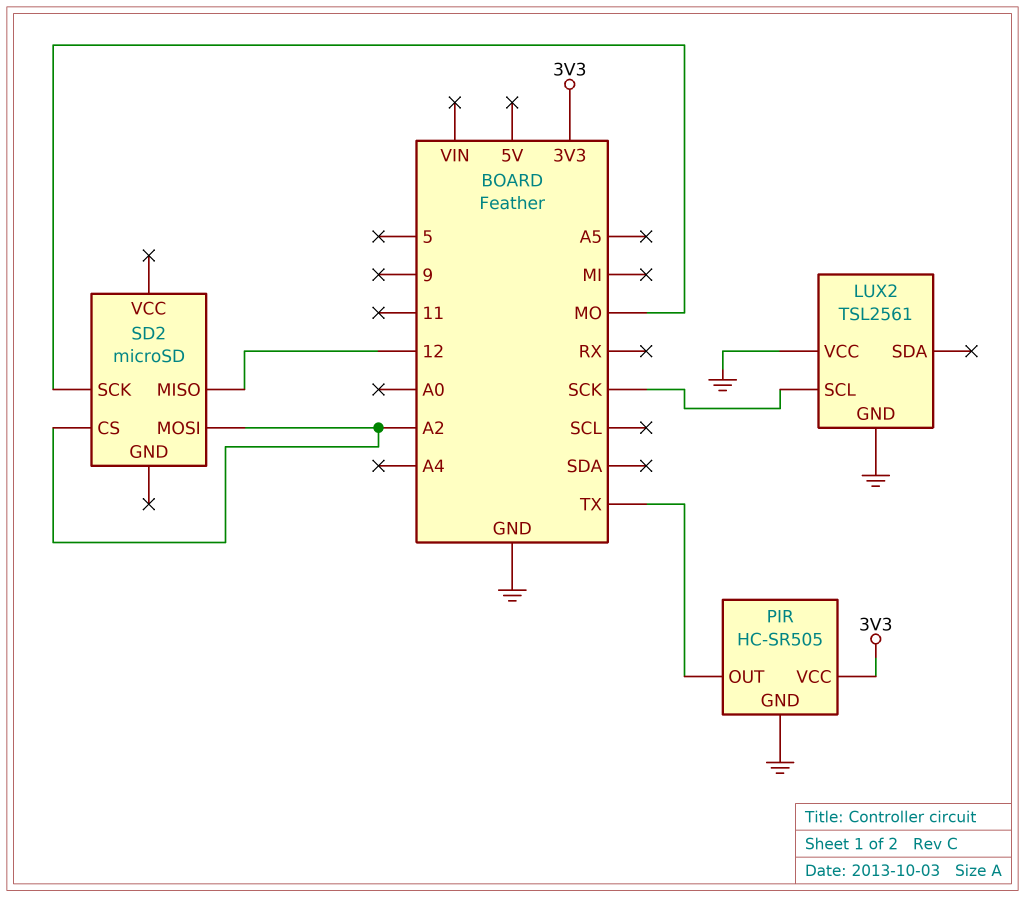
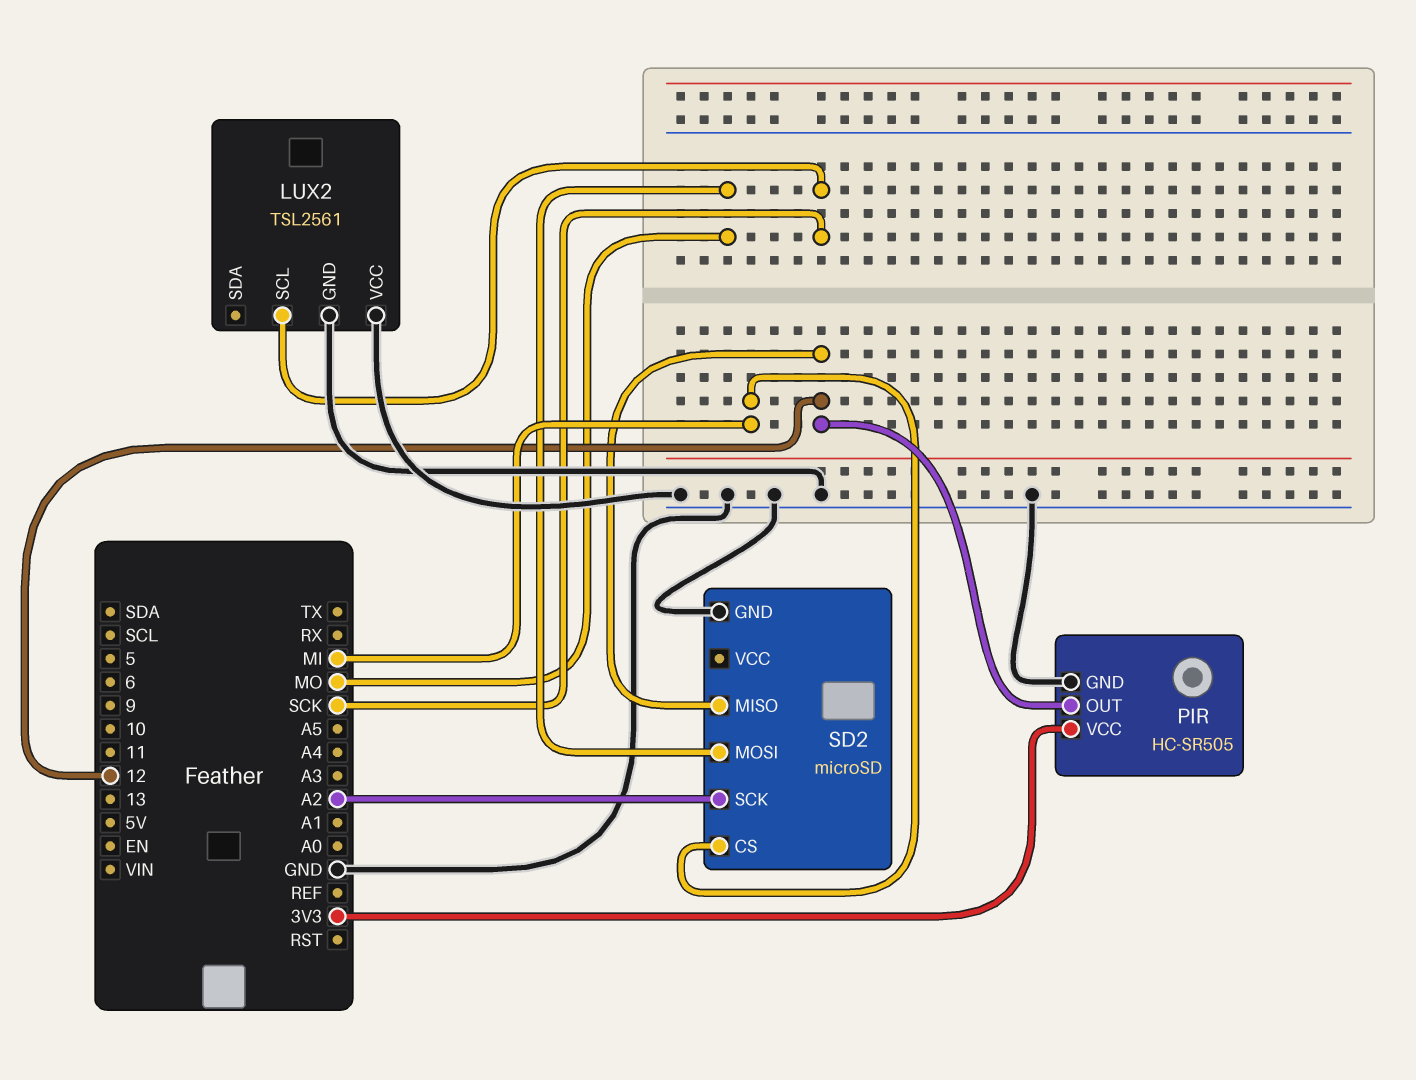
PIR pin OUT: TX -> 12
SD2 pin CS: A2 -> MI
SD2 pin GND: none -> GND
SD2 pin MOSI: A2 -> MO
SD2 pin SCK: MO -> A2

